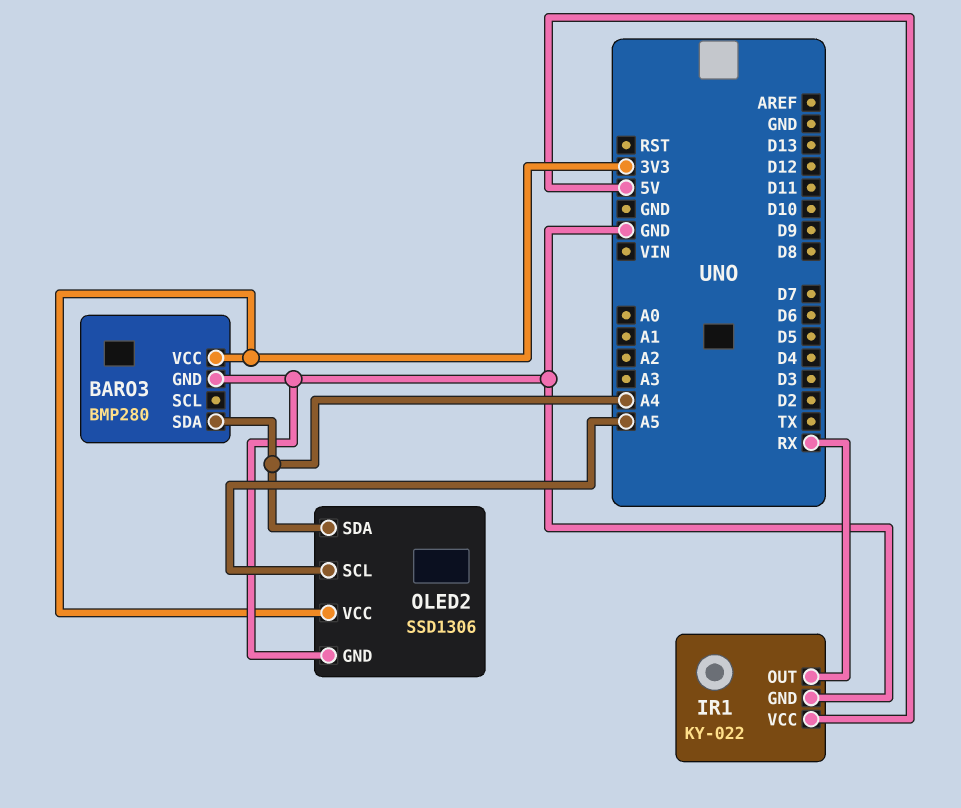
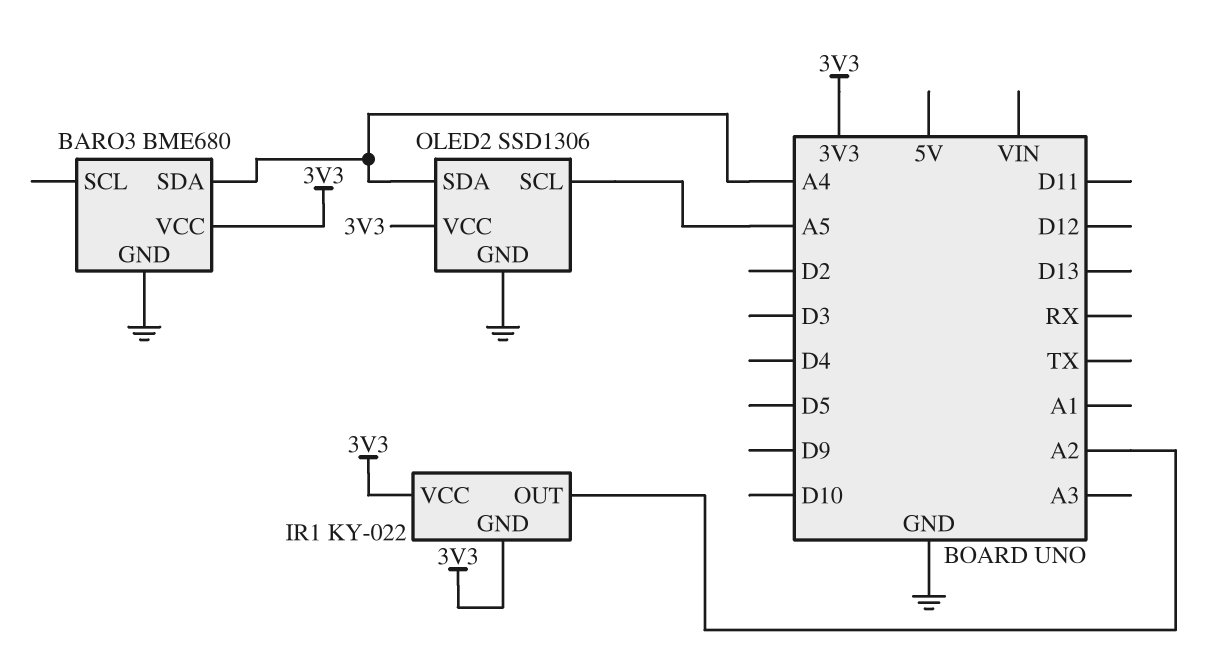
BARO3: BMP280 -> BME680
IR1 pin GND: GND -> 3V3
IR1 pin OUT: RX -> A2
IR1 pin VCC: 5V -> 3V3

